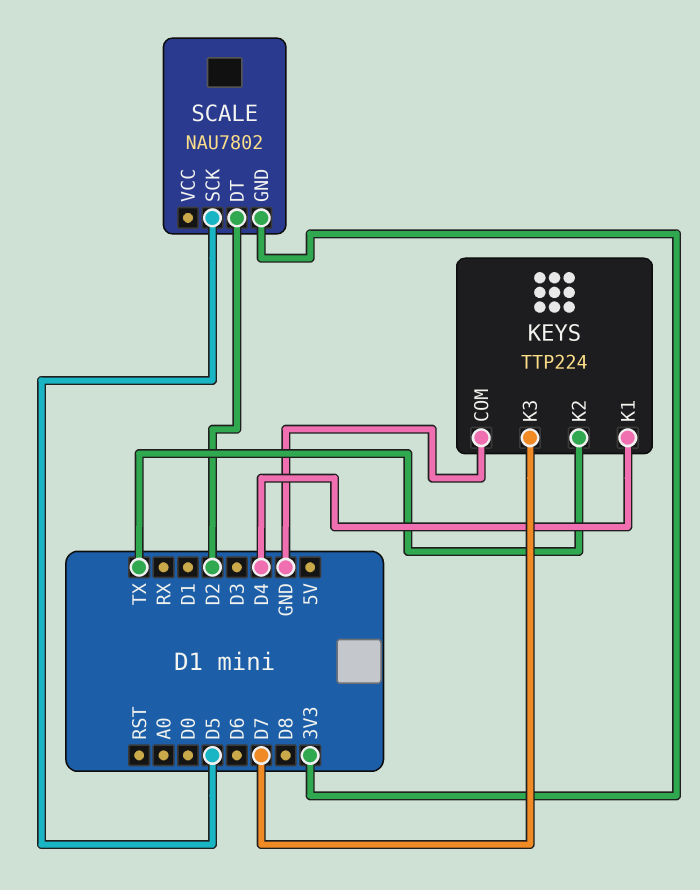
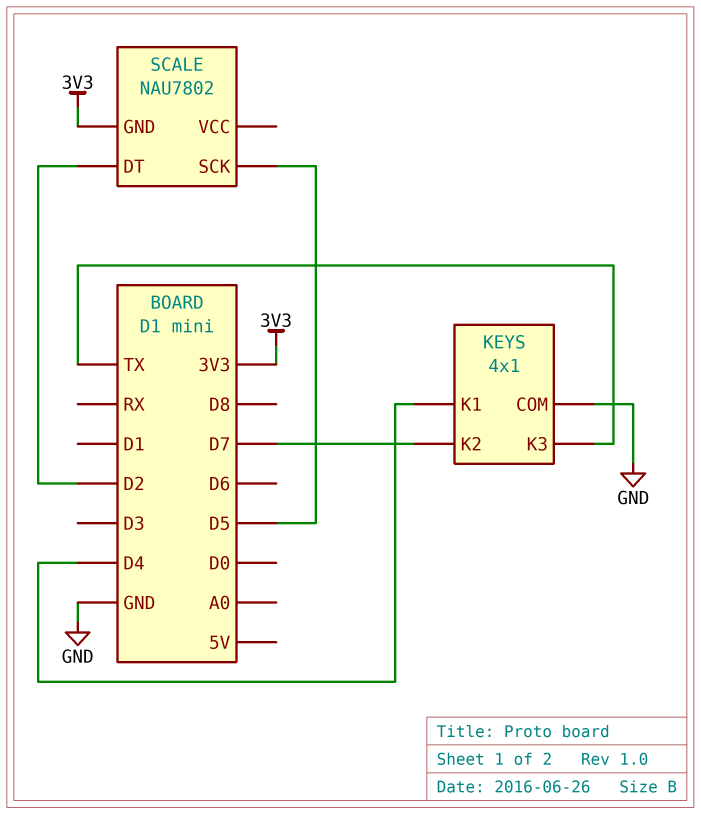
KEYS: TTP224 -> 4x1
KEYS pin K2: TX -> D7
KEYS pin K3: D7 -> TX

